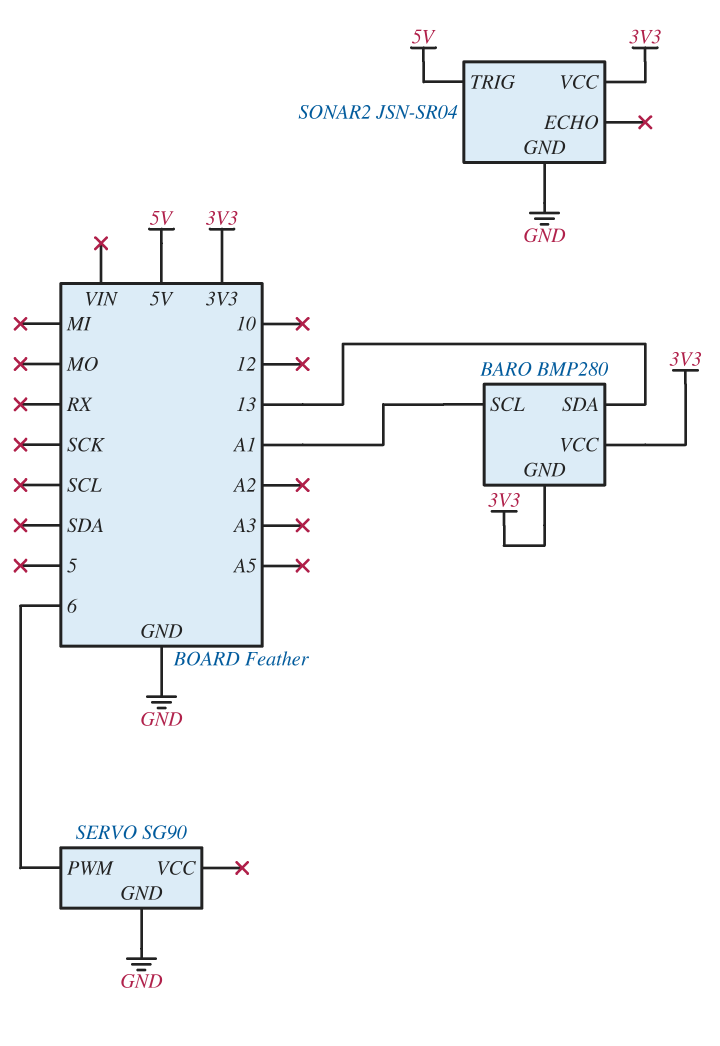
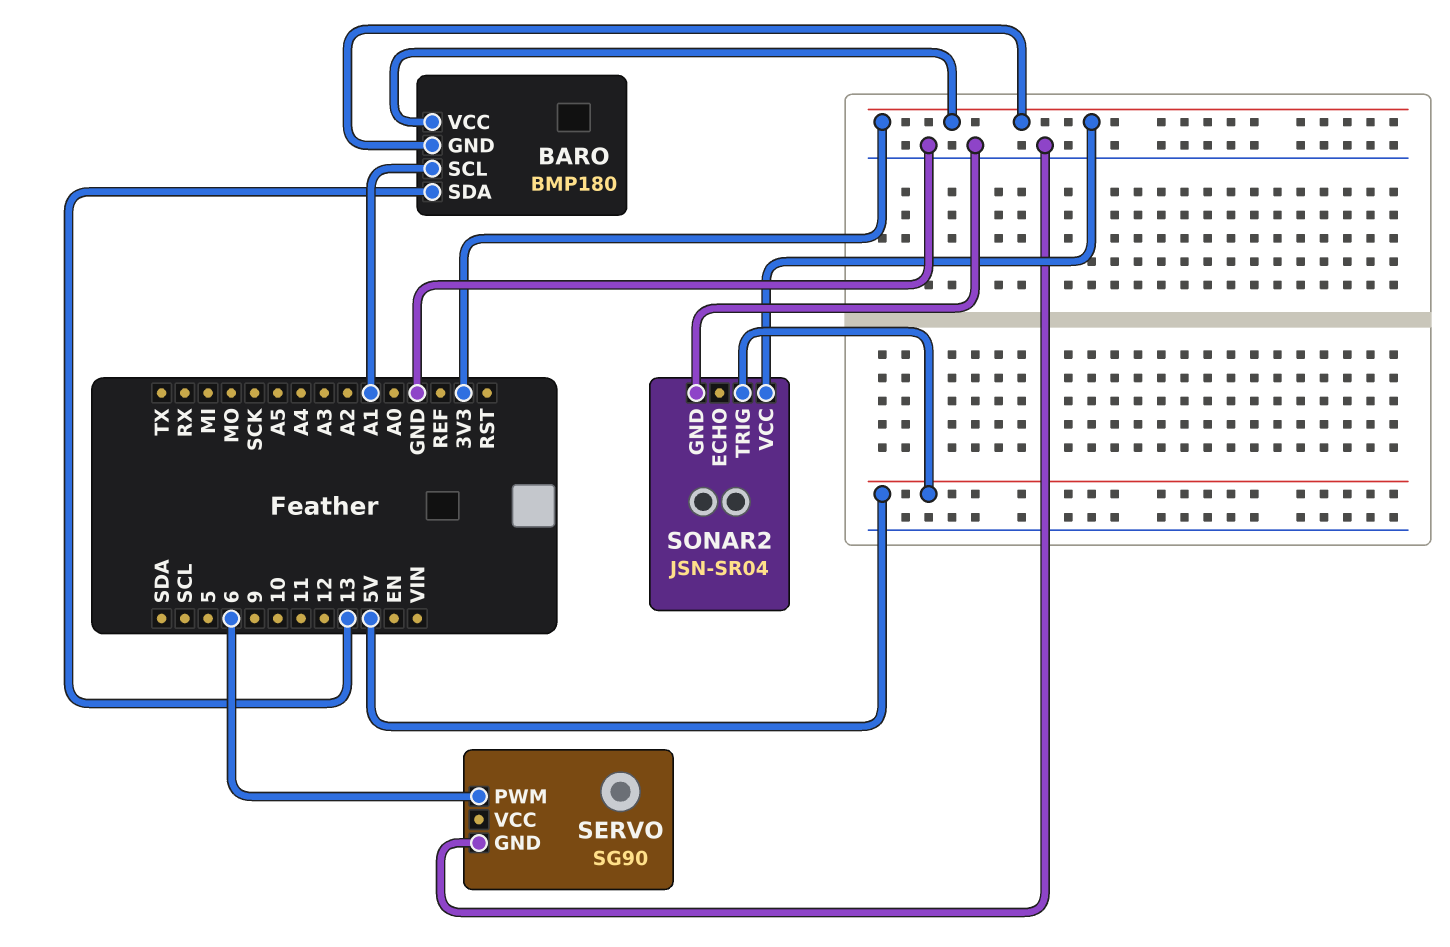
BARO: BMP280 -> BMP180

